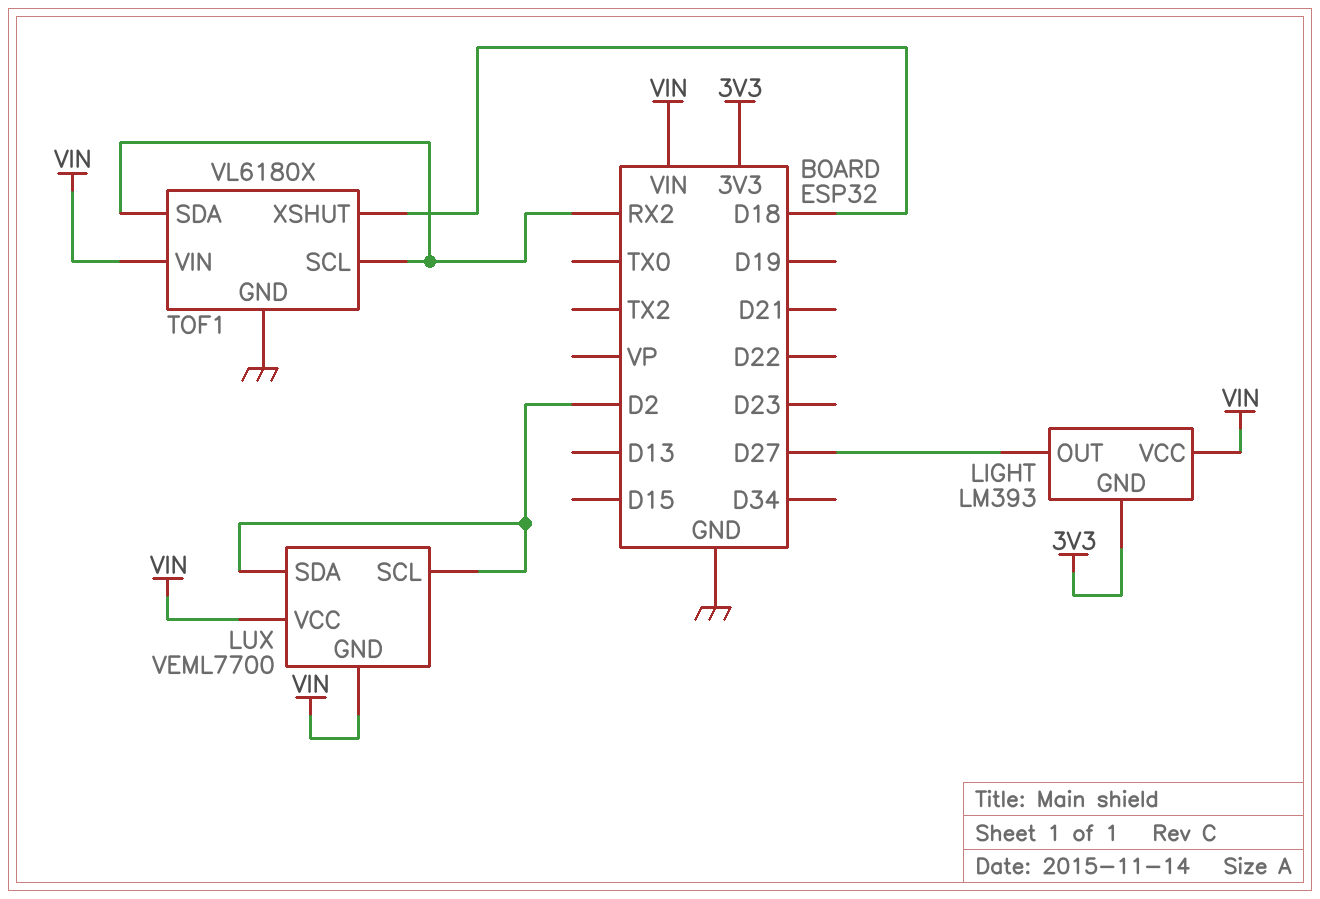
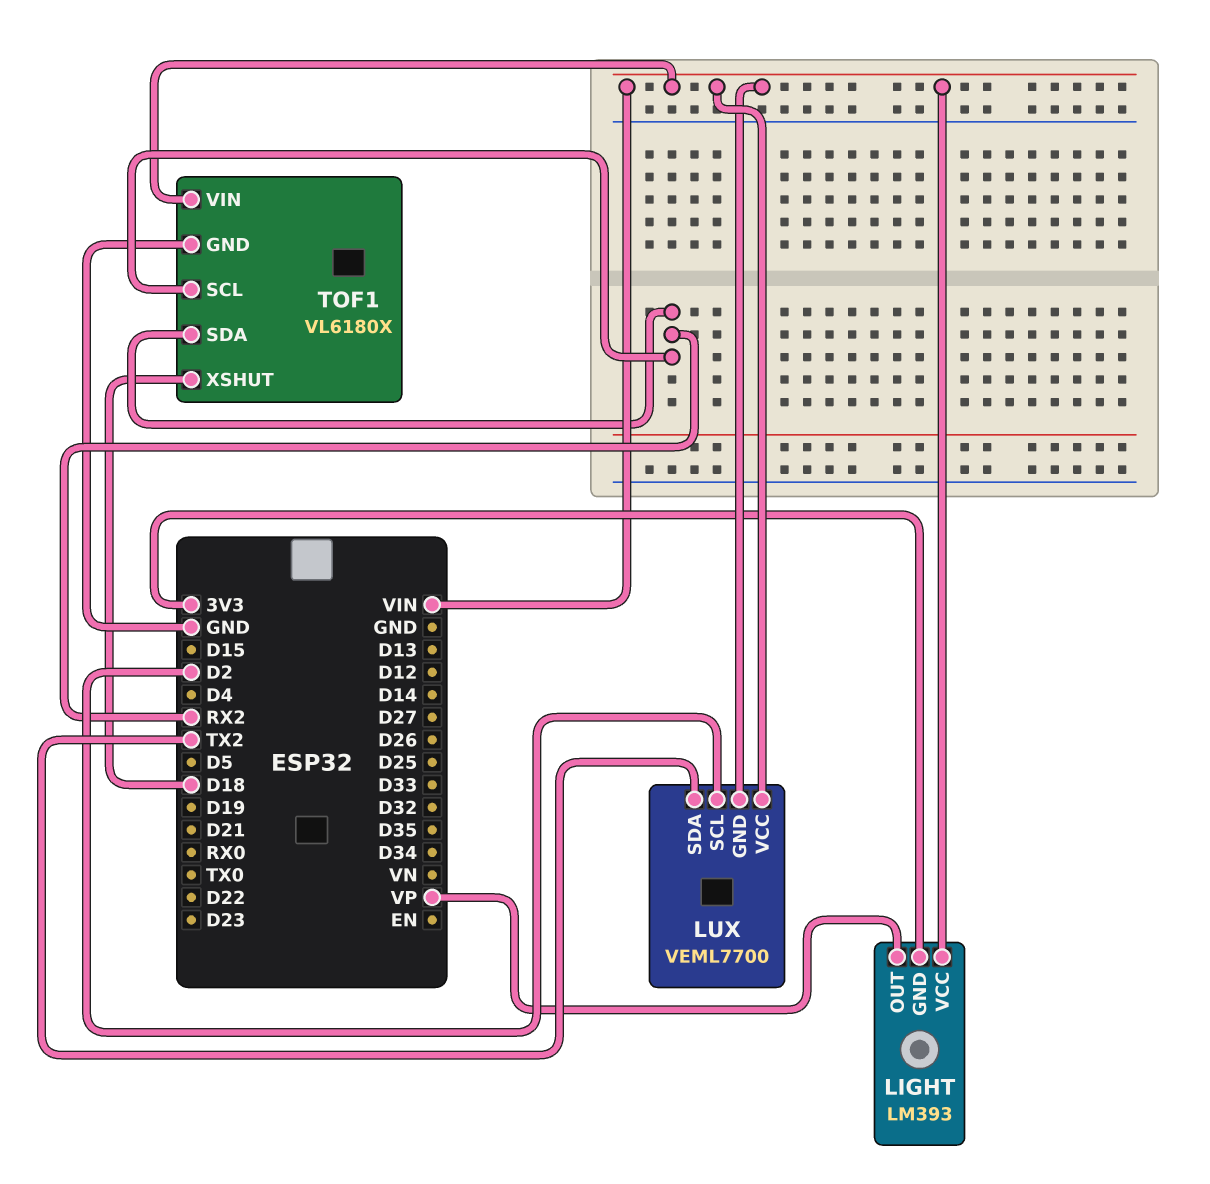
LIGHT pin OUT: D27 -> VP
LUX pin SDA: D2 -> TX2

